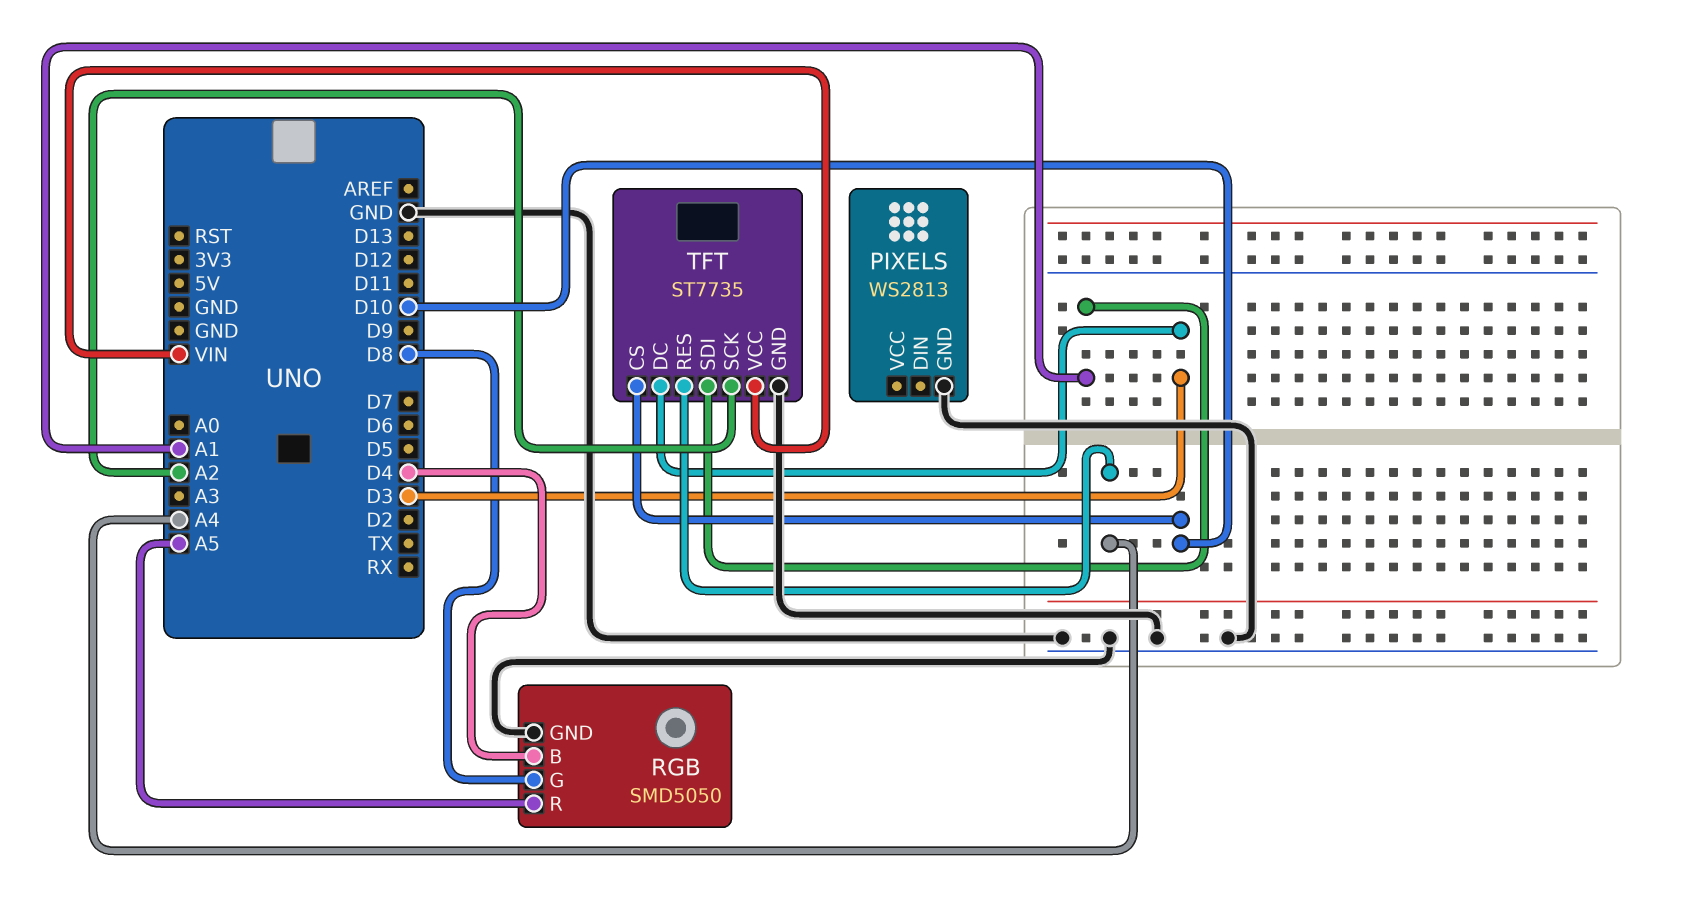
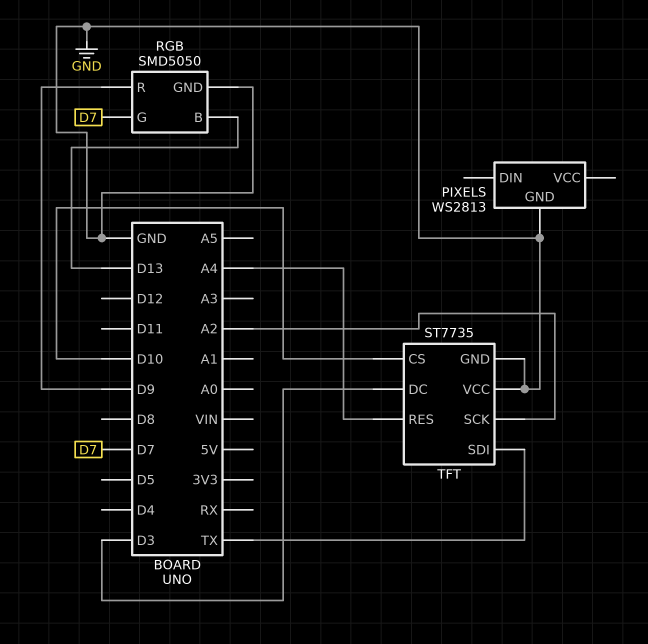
RGB pin B: D4 -> D13
RGB pin G: D8 -> D7
RGB pin R: A5 -> D9
TFT pin SDI: A1 -> TX
TFT pin VCC: VIN -> GND

